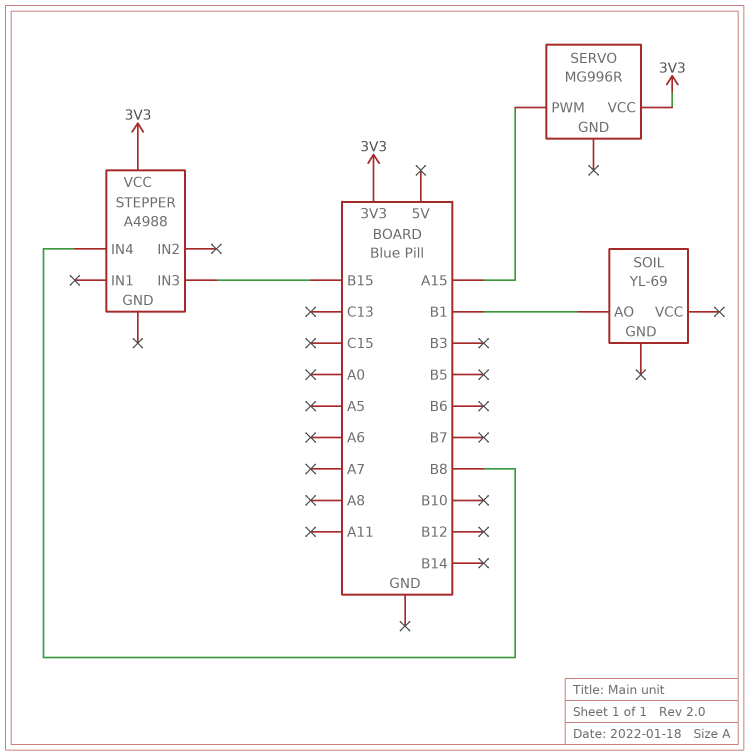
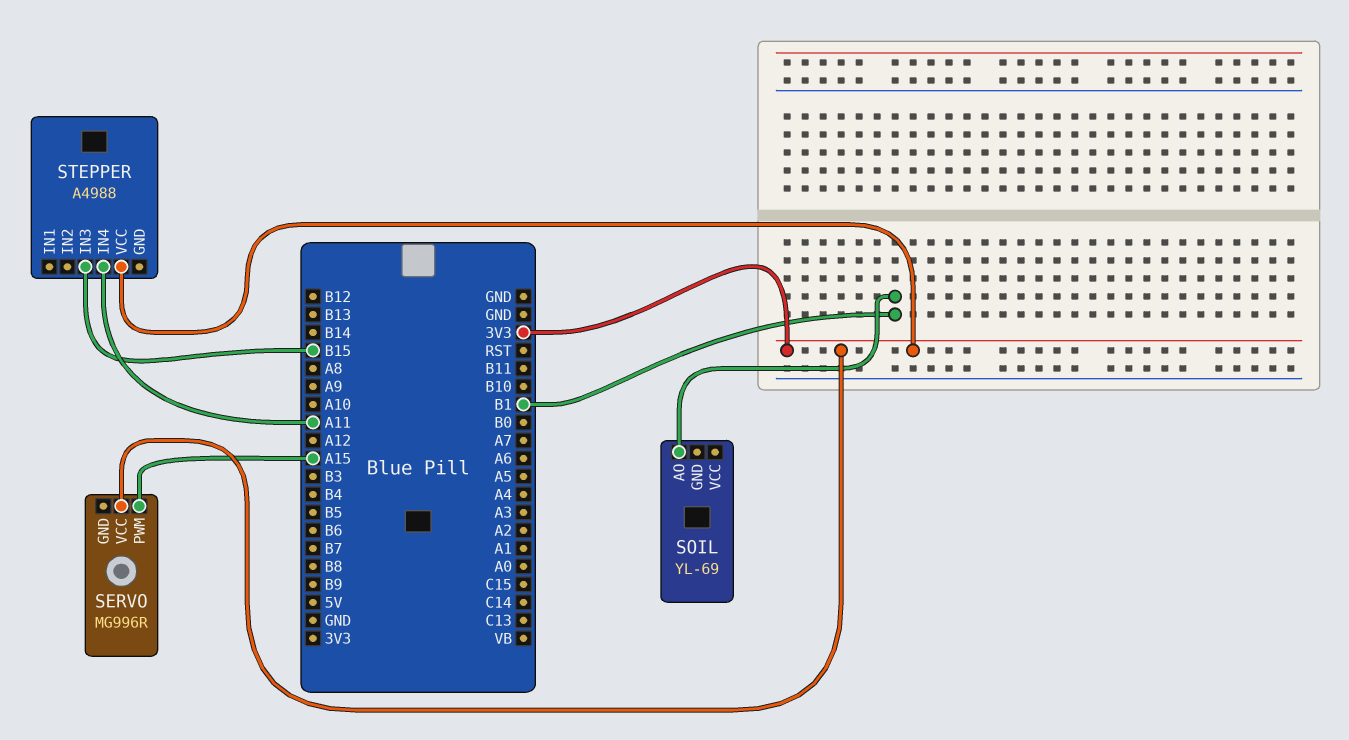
STEPPER pin IN4: B8 -> A11

